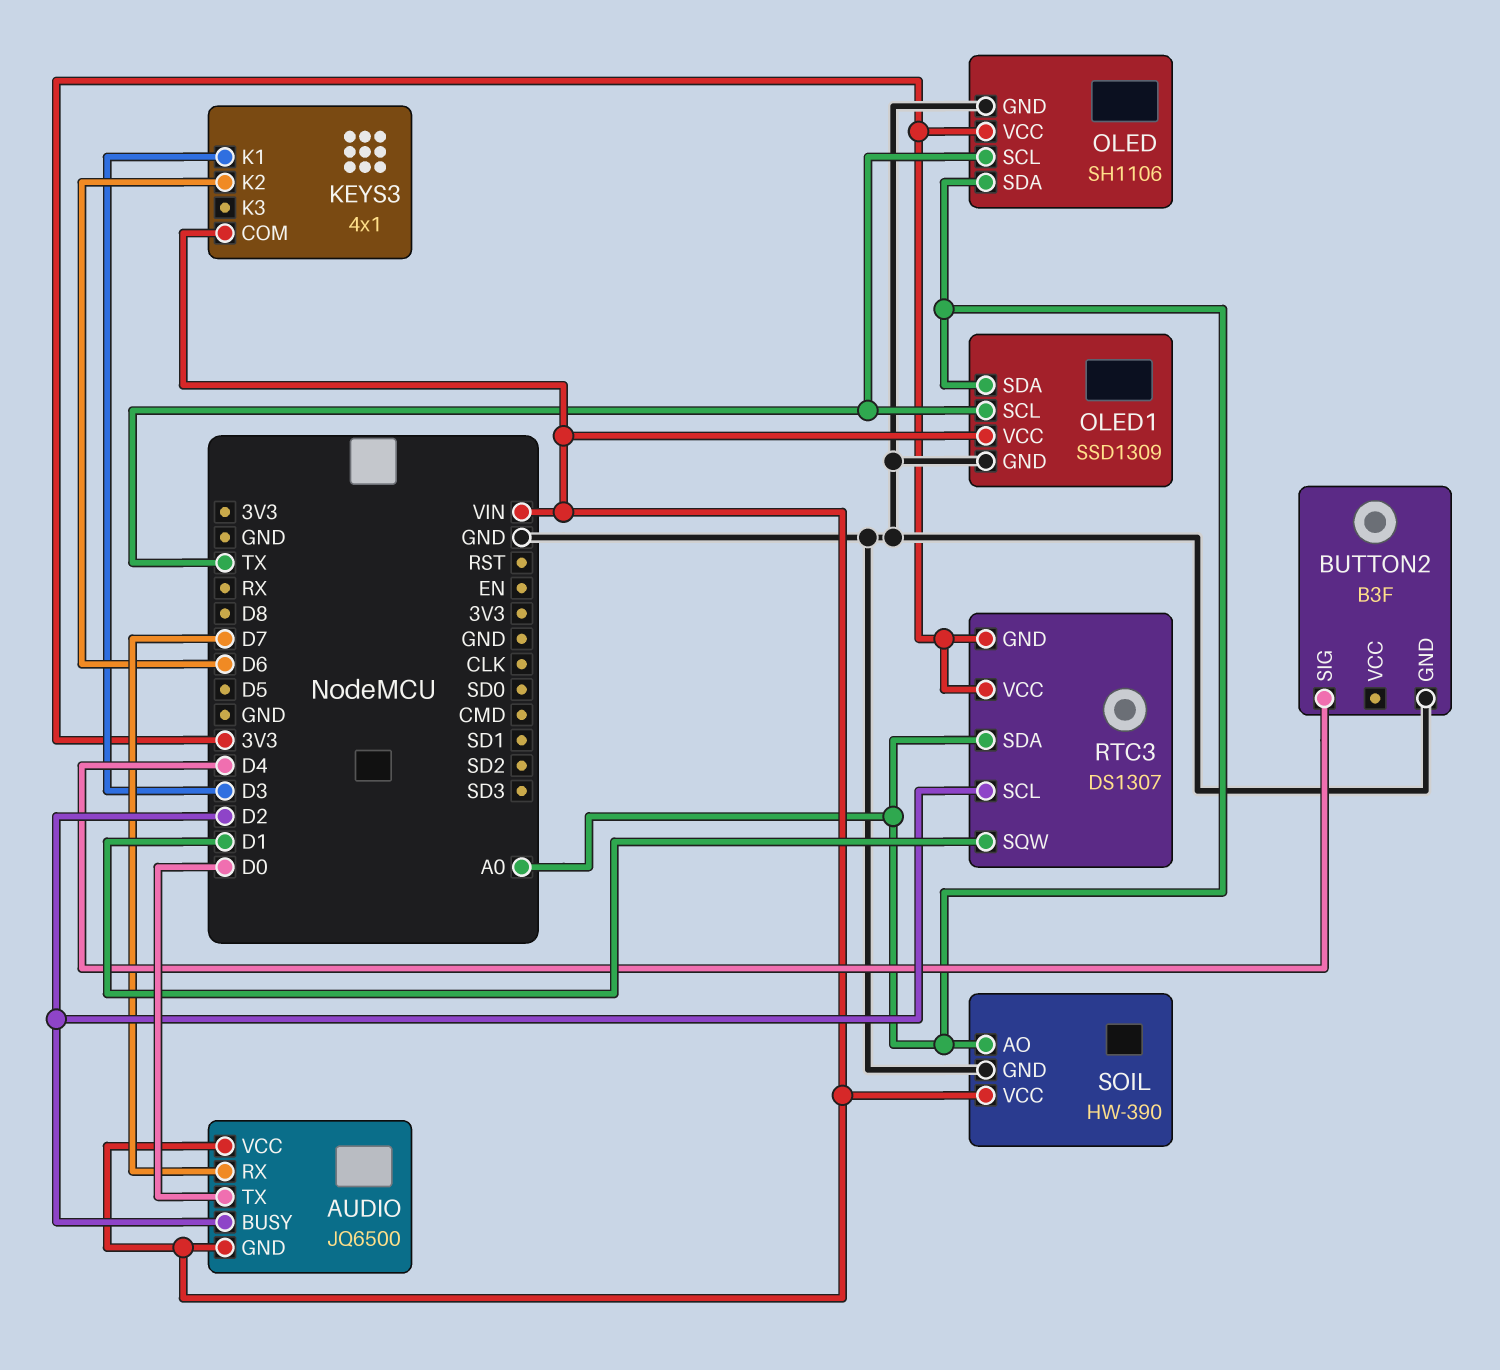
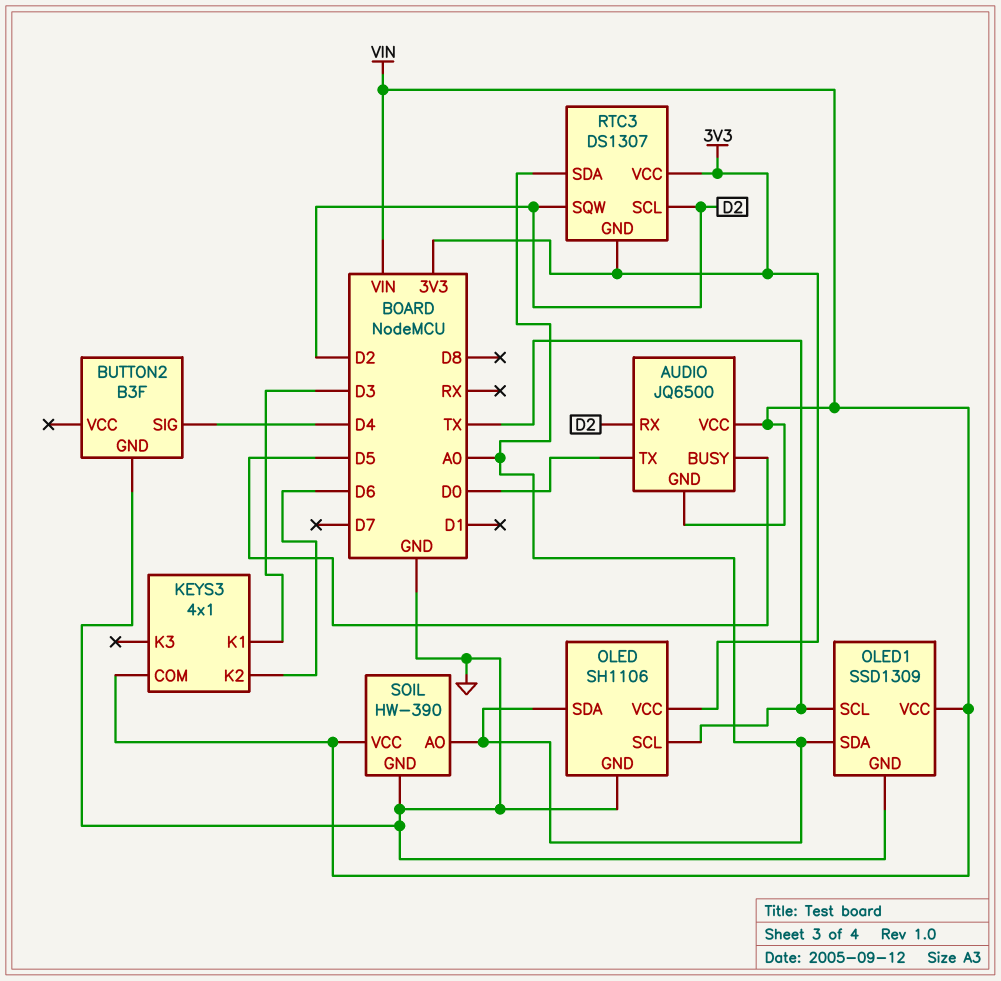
AUDIO pin BUSY: D2 -> D5
AUDIO pin RX: D7 -> D2
RTC3 pin SQW: D1 -> D2

